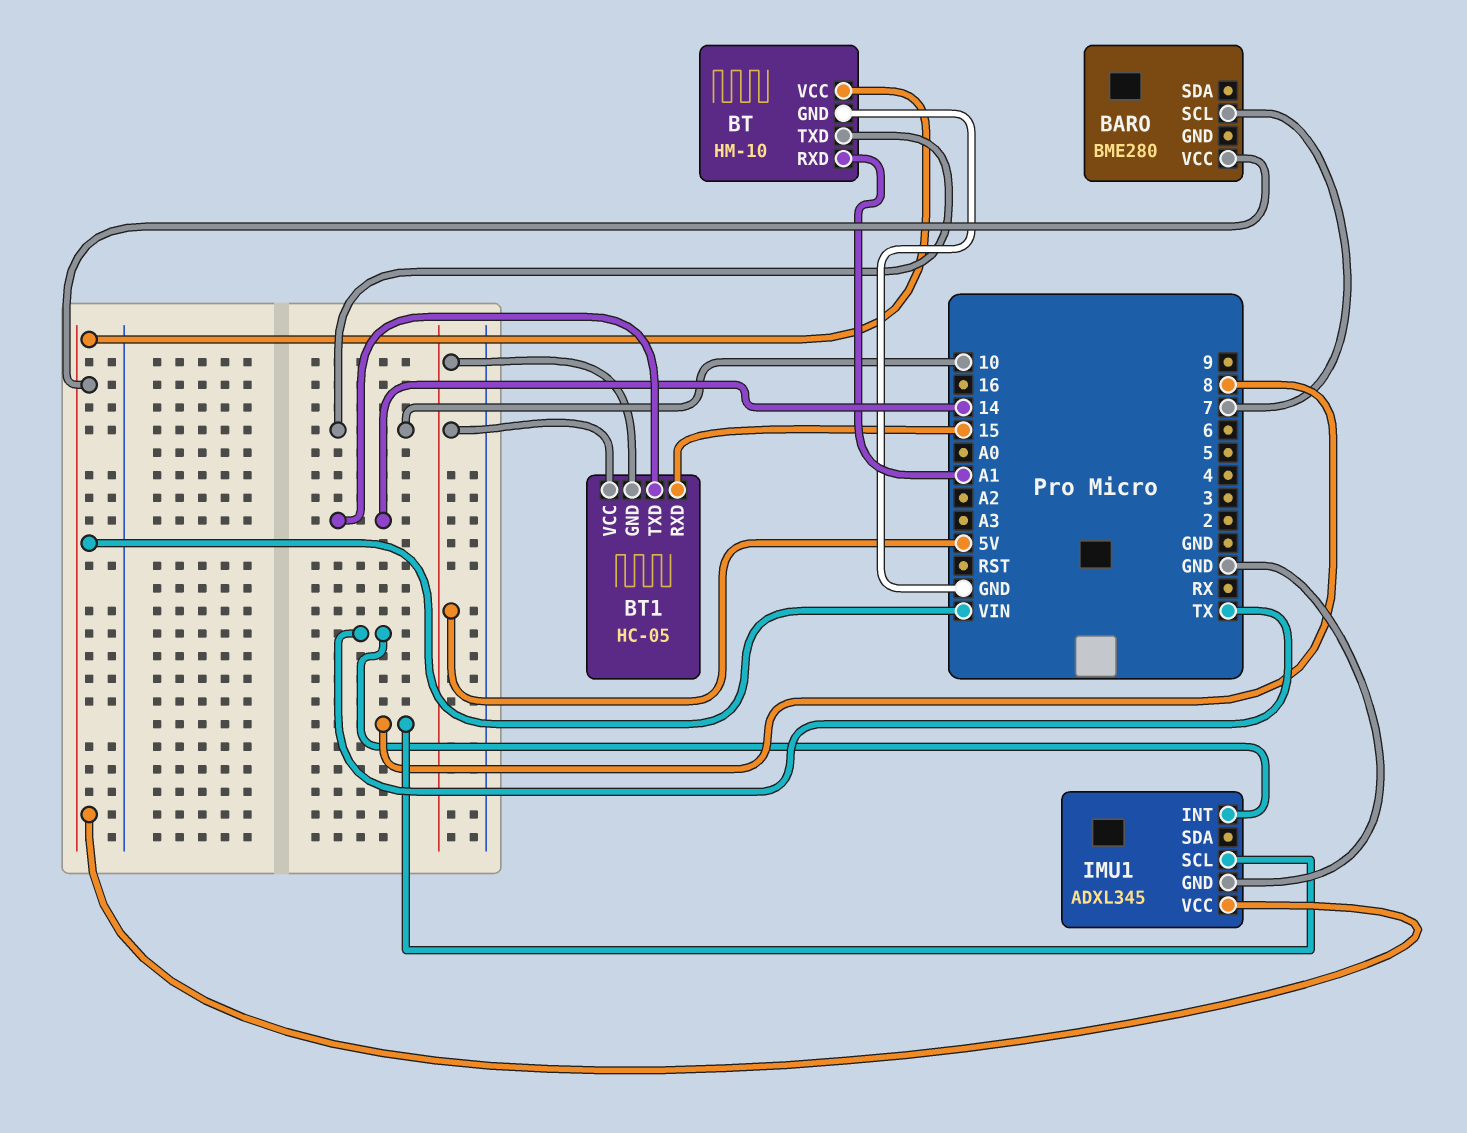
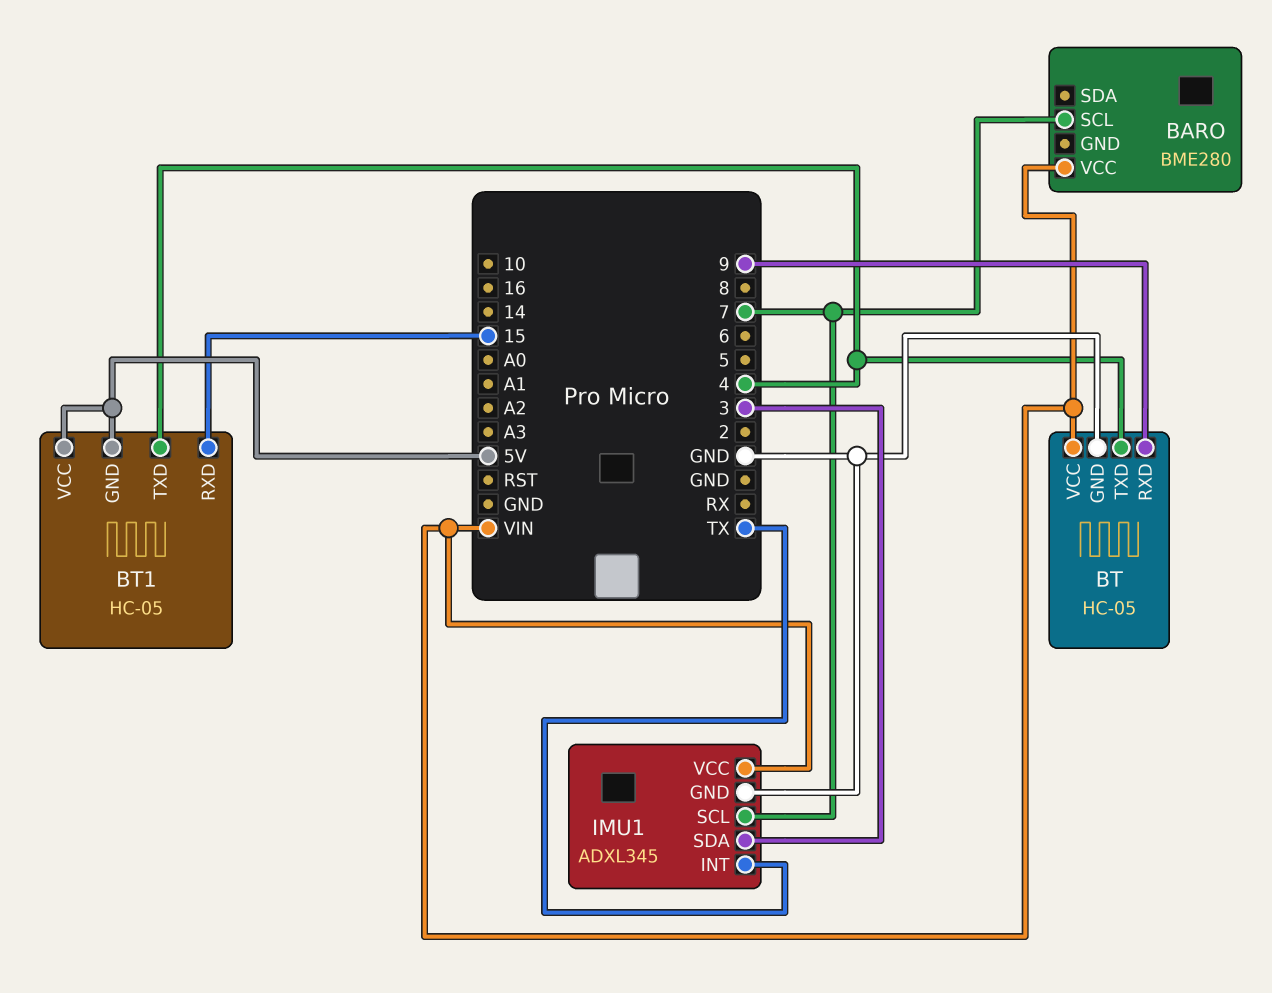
BT: HM-10 -> HC-05
BT pin RXD: A1 -> 9
BT pin TXD: 10 -> 4
BT1 pin TXD: 14 -> 4
IMU1 pin SCL: 8 -> 7
IMU1 pin SDA: none -> 3

